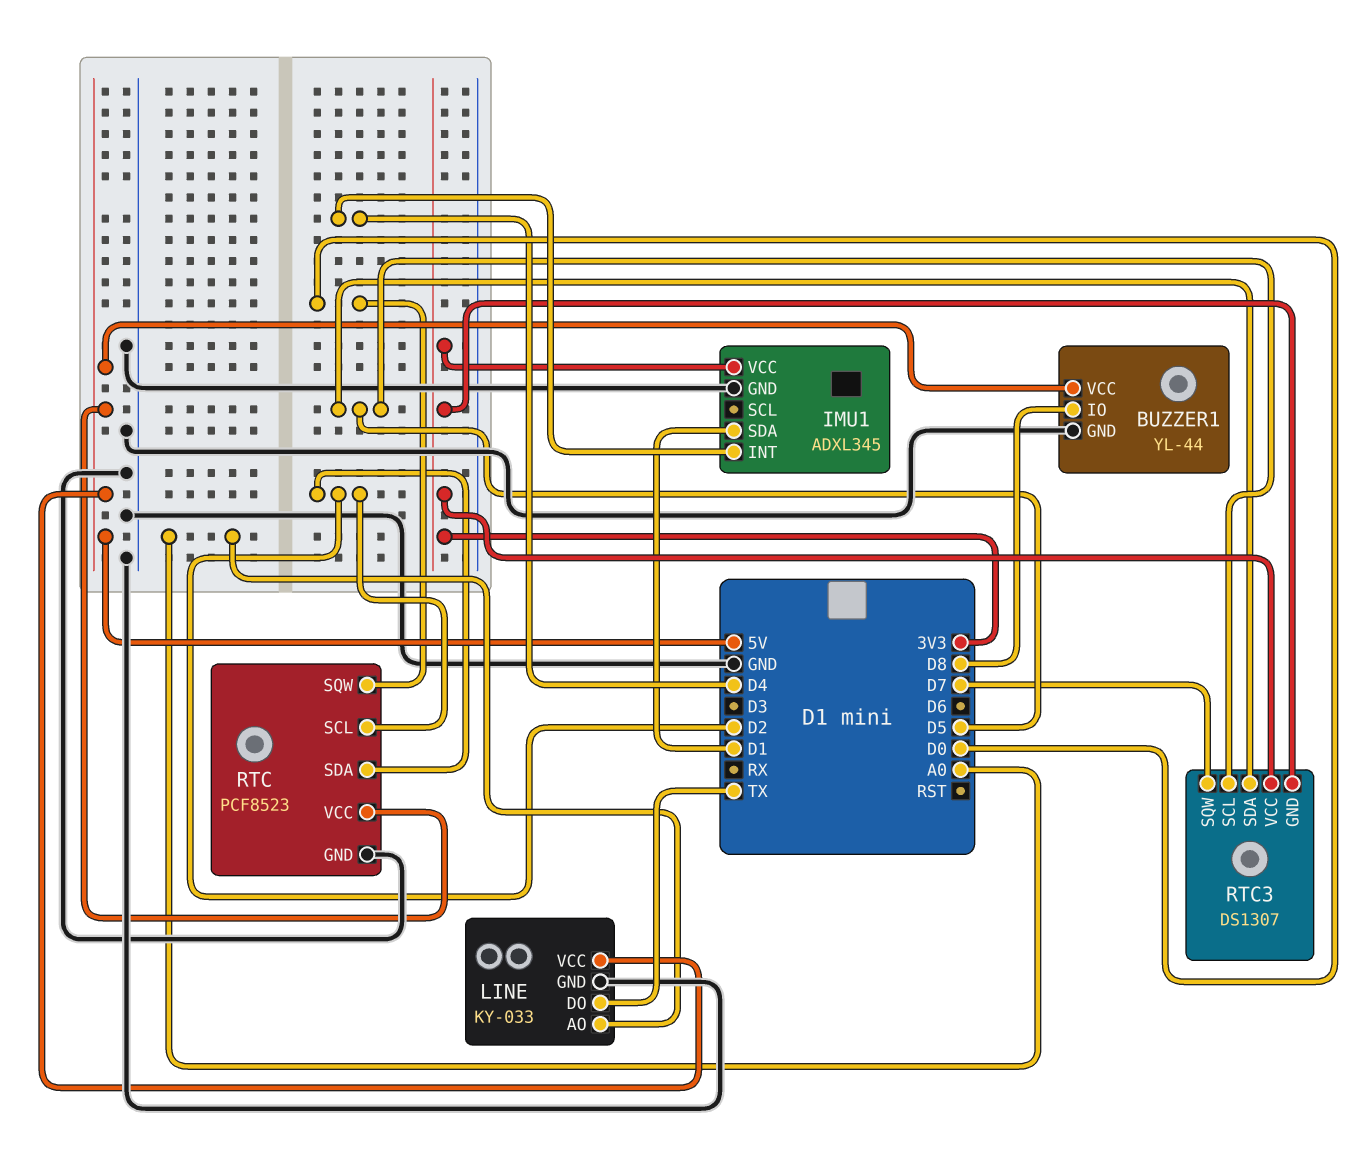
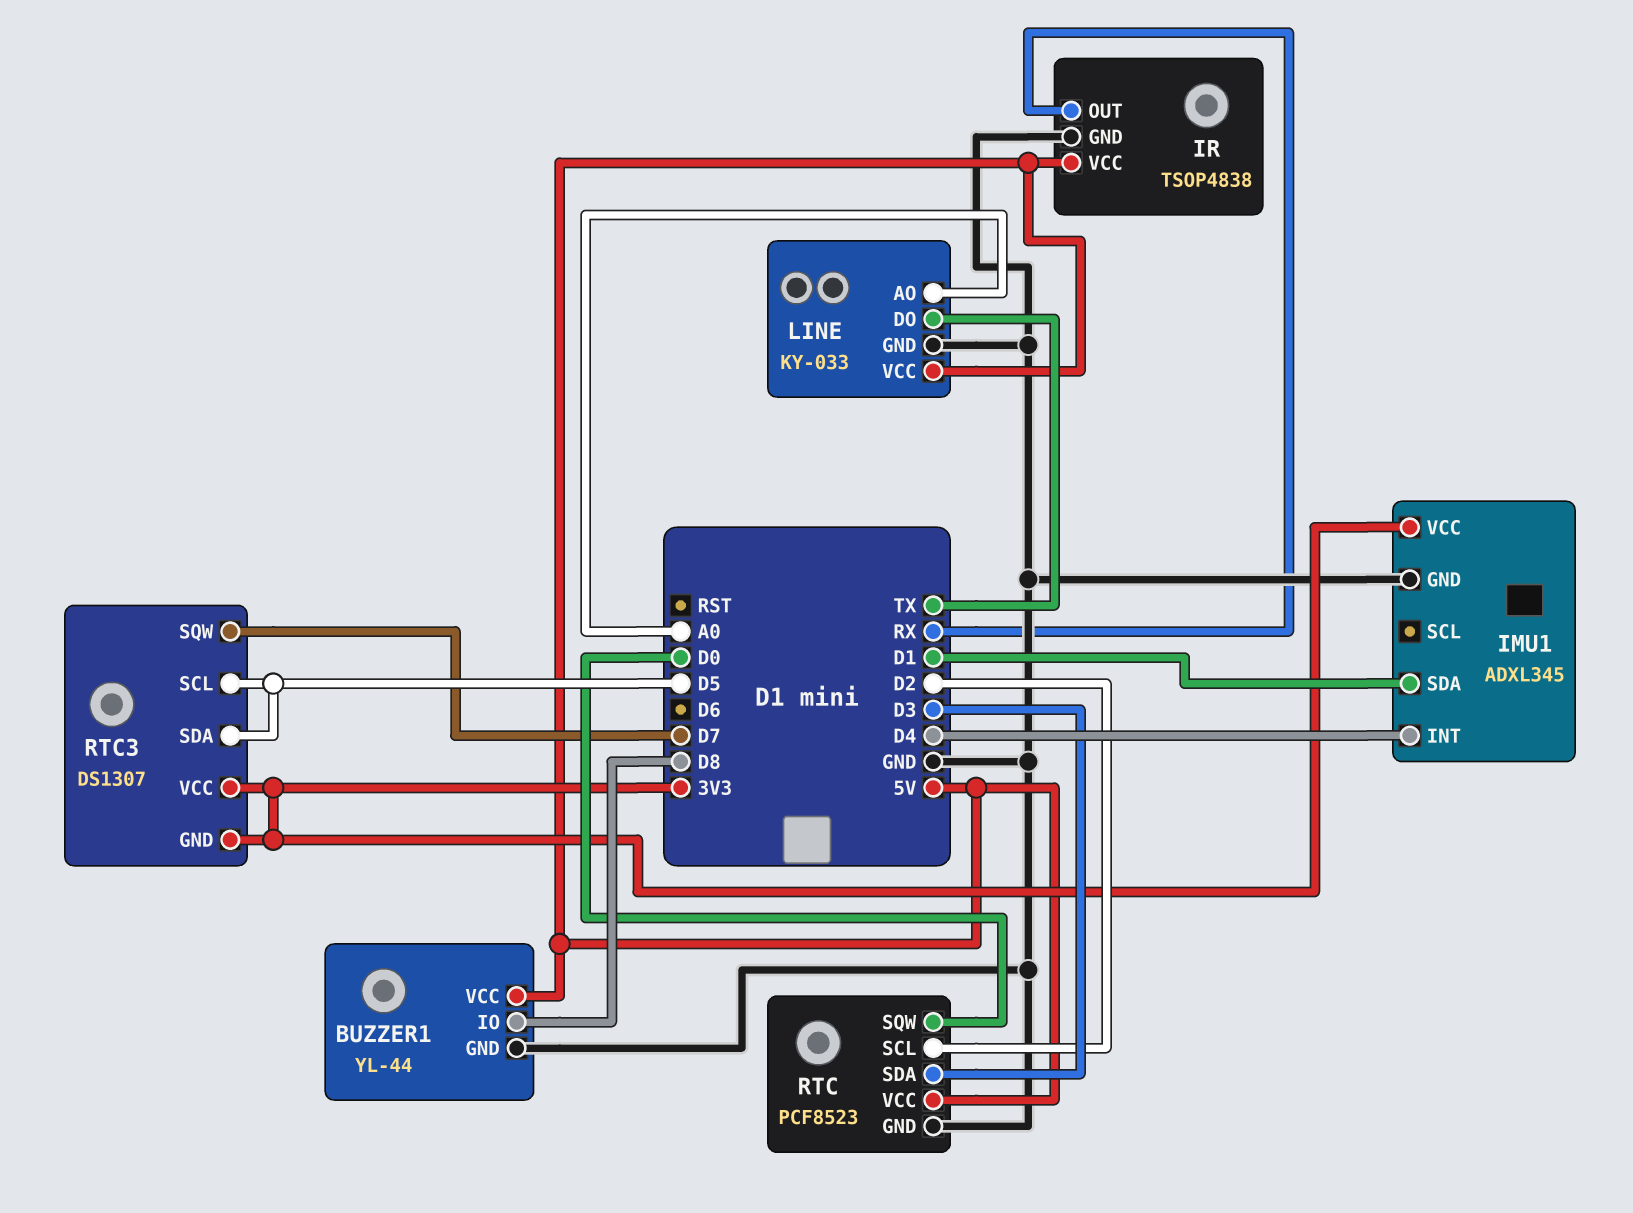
IR: none -> TSOP4838
IR pin GND: none -> GND
IR pin OUT: none -> RX
IR pin VCC: none -> 5V
RTC pin SDA: D2 -> D3

